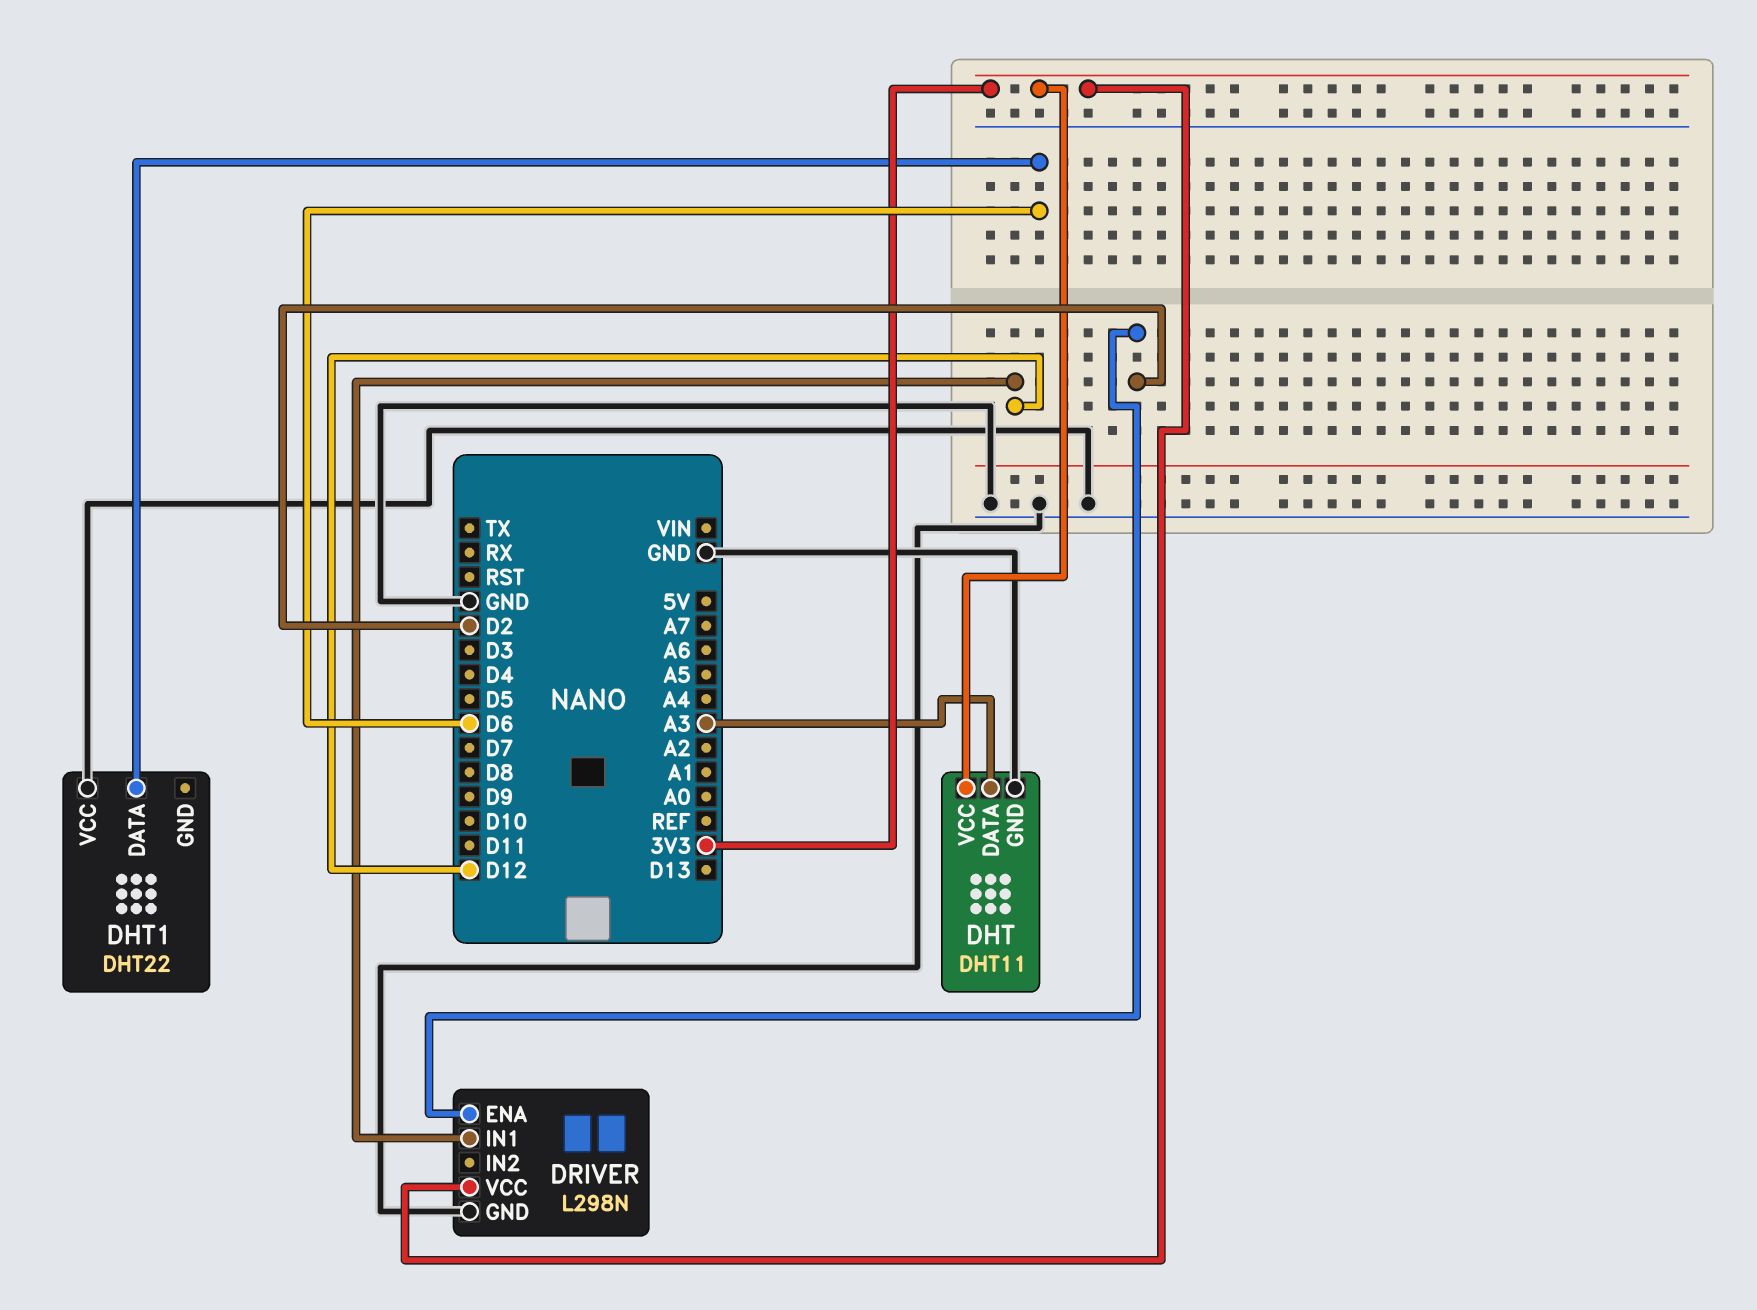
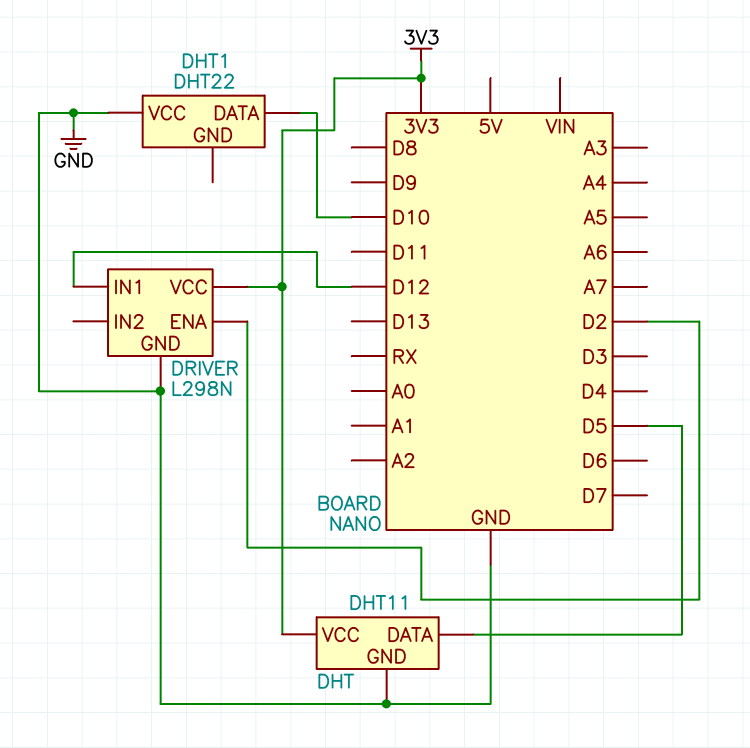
DHT pin DATA: A3 -> D5
DHT1 pin DATA: D6 -> D10

